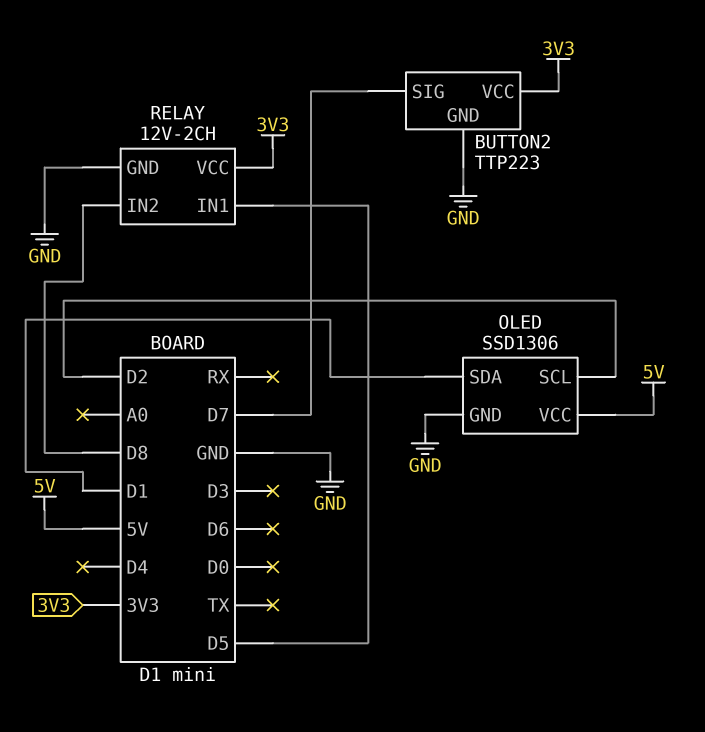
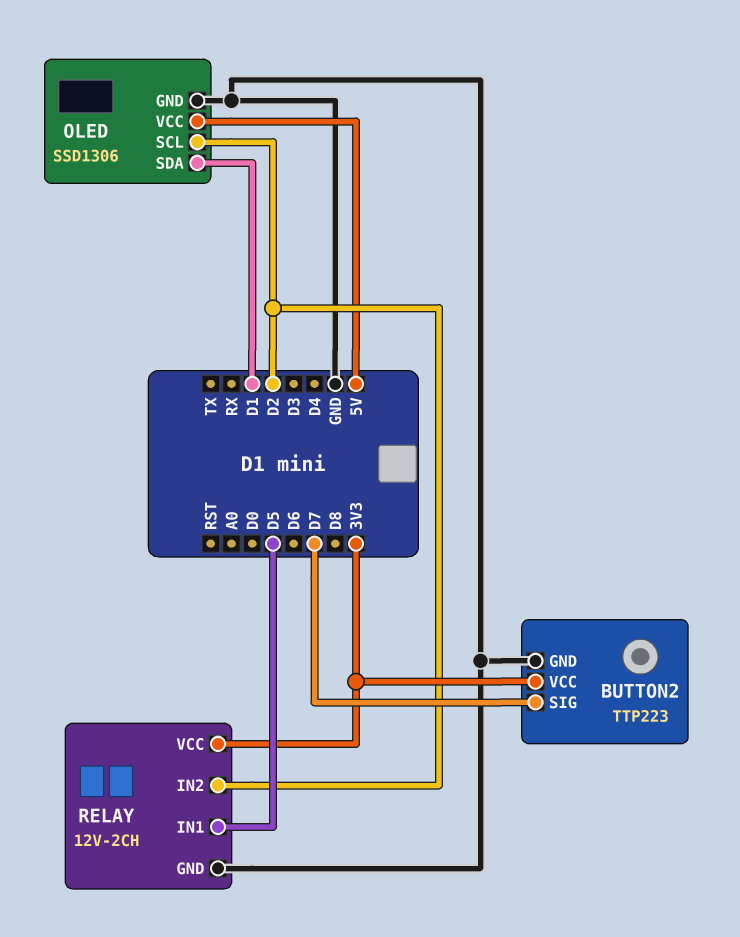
RELAY pin IN2: D8 -> D2

